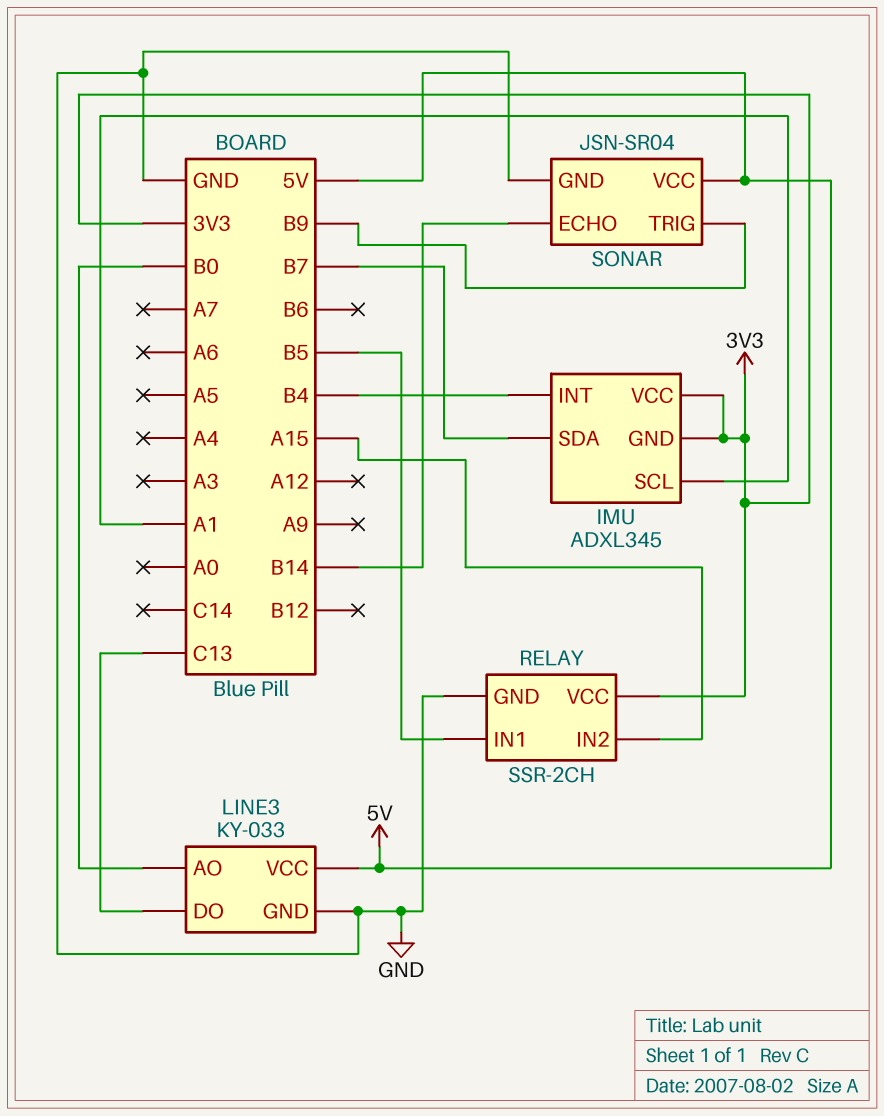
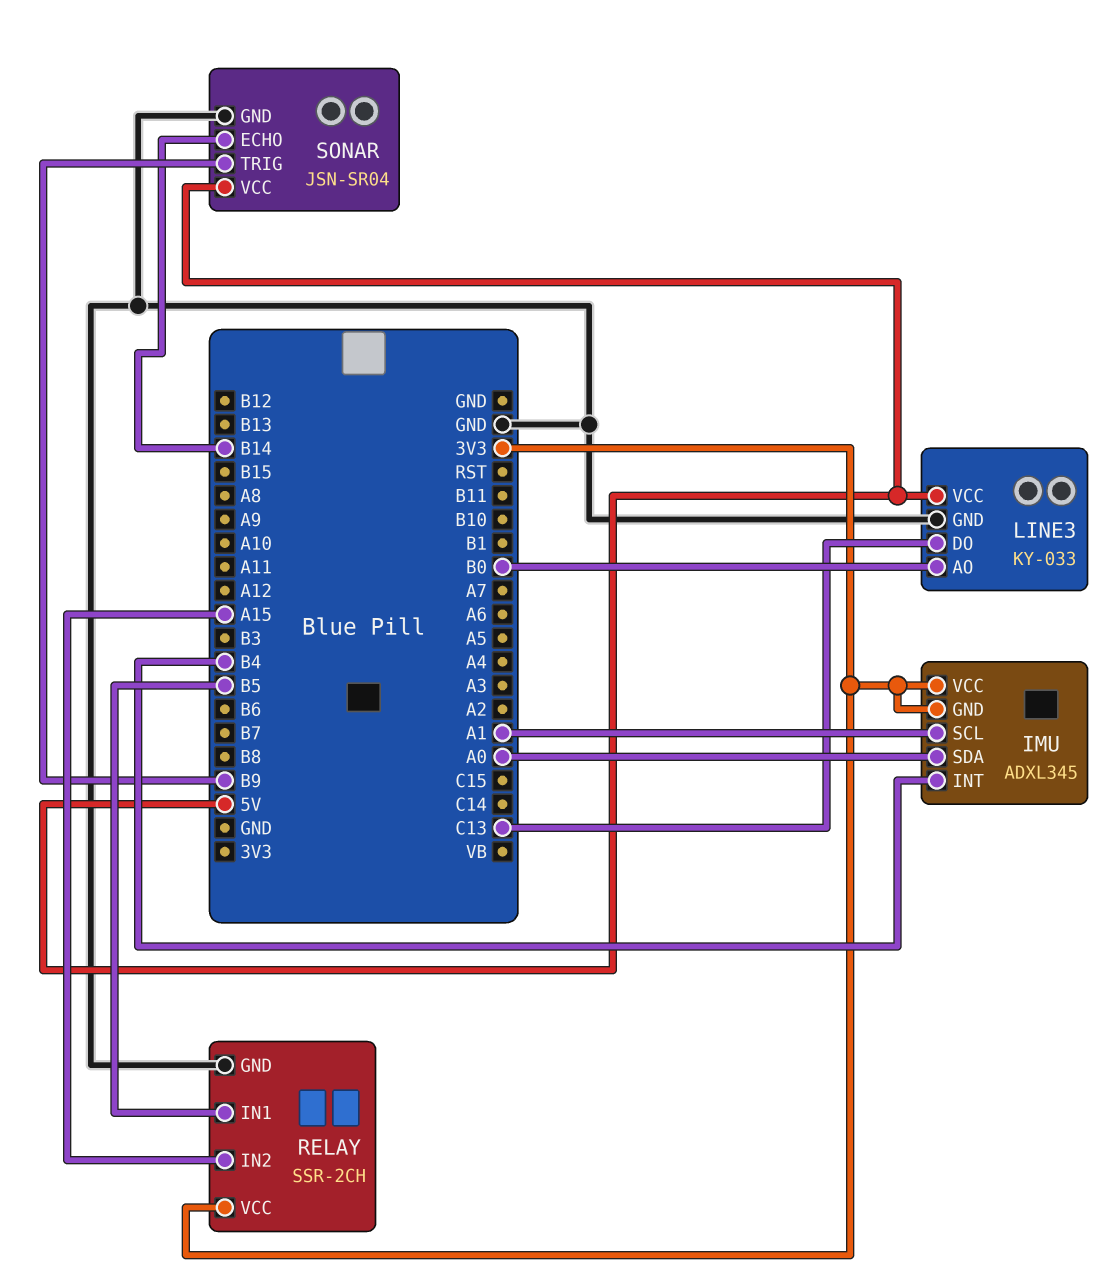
IMU pin SDA: B7 -> A0

